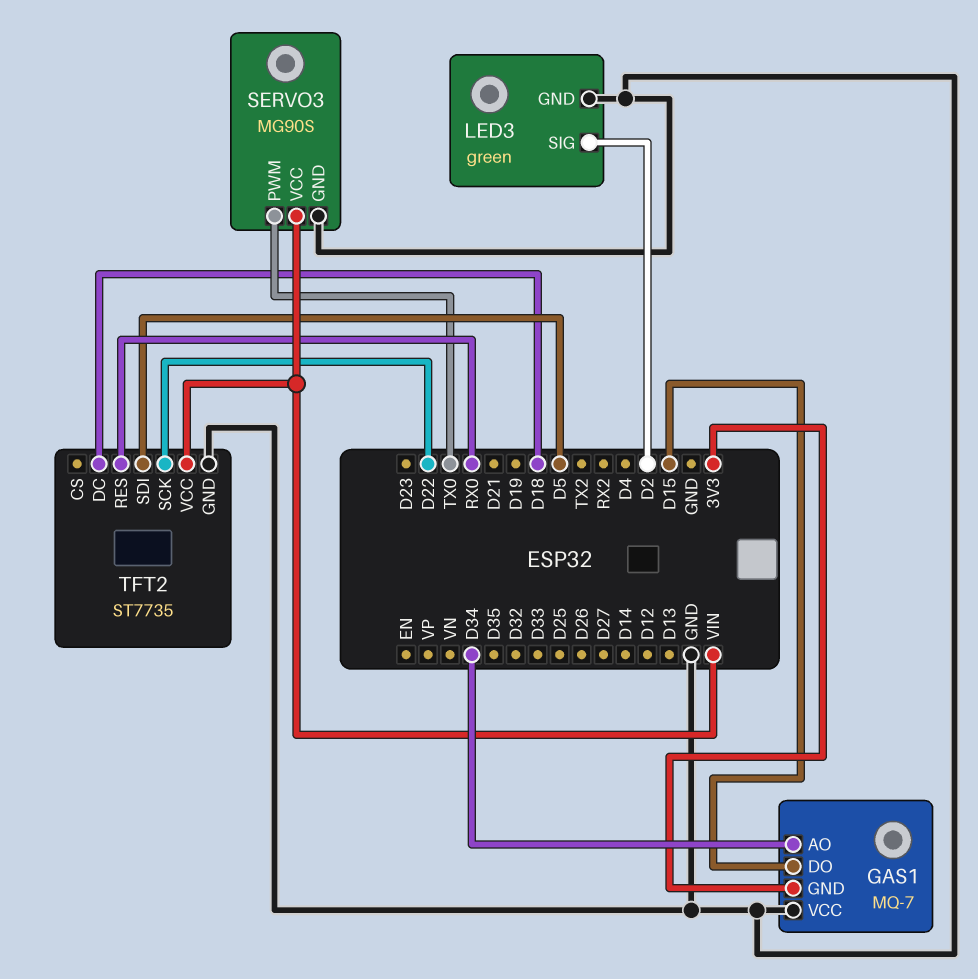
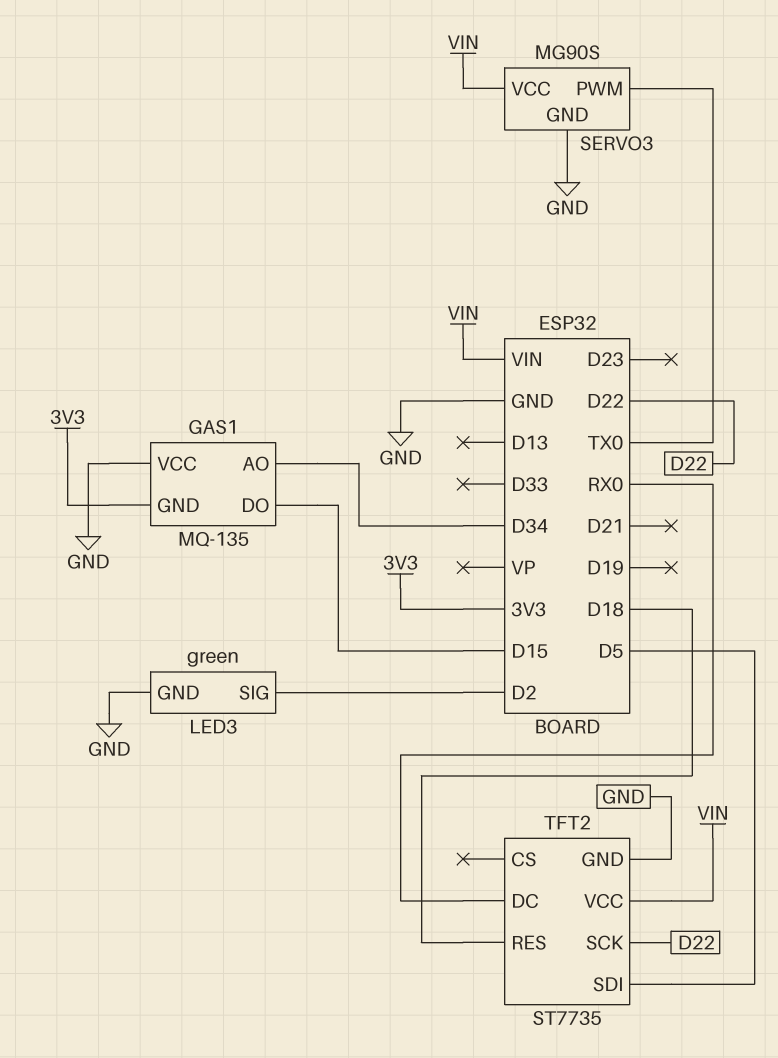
GAS1: MQ-7 -> MQ-135
TFT2 pin DC: D18 -> RX0
TFT2 pin RES: RX0 -> D18

